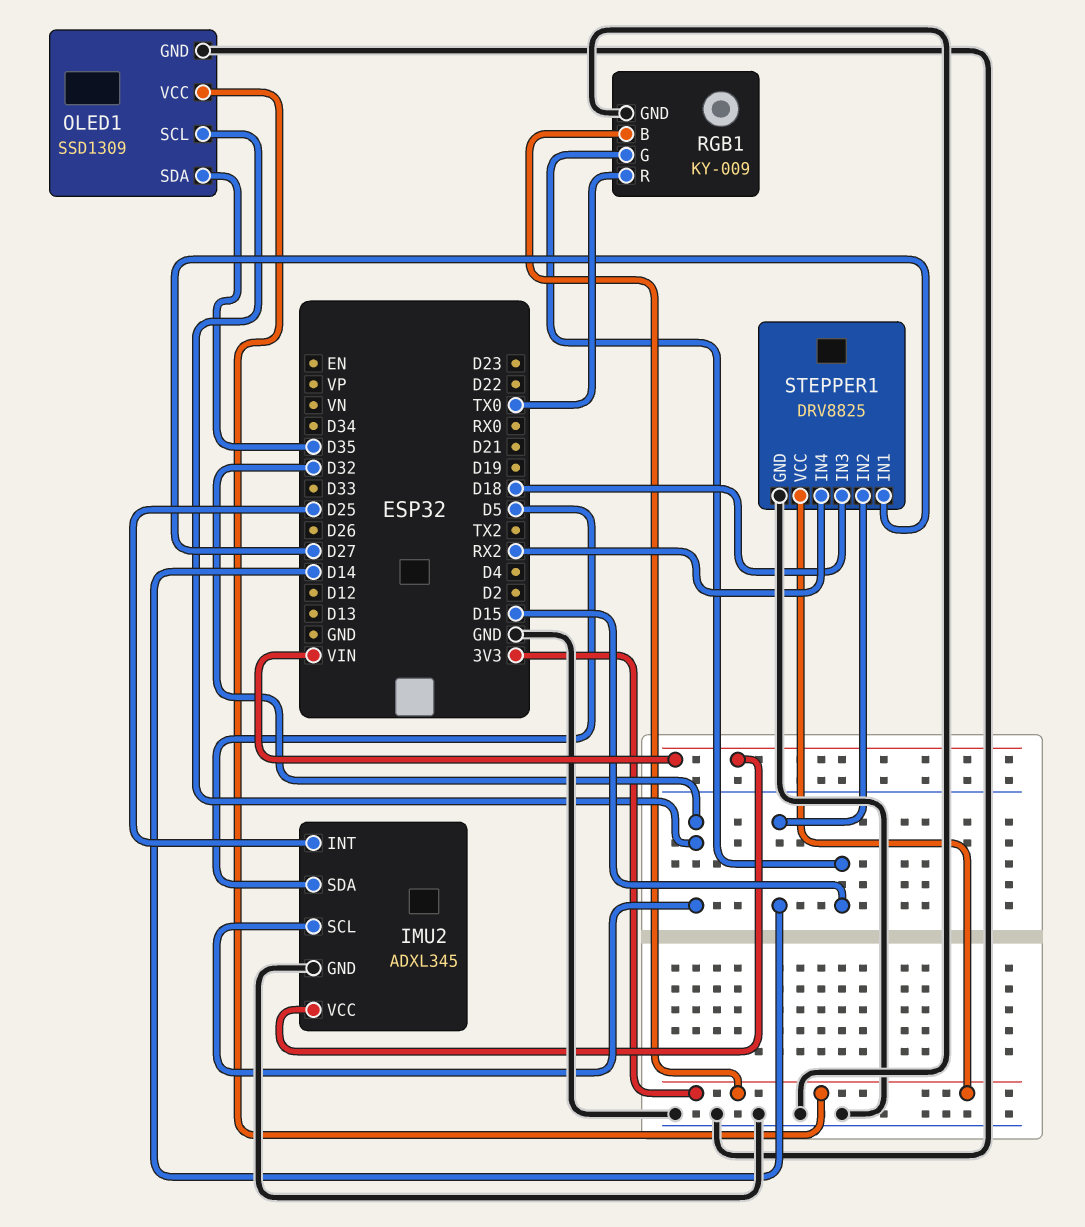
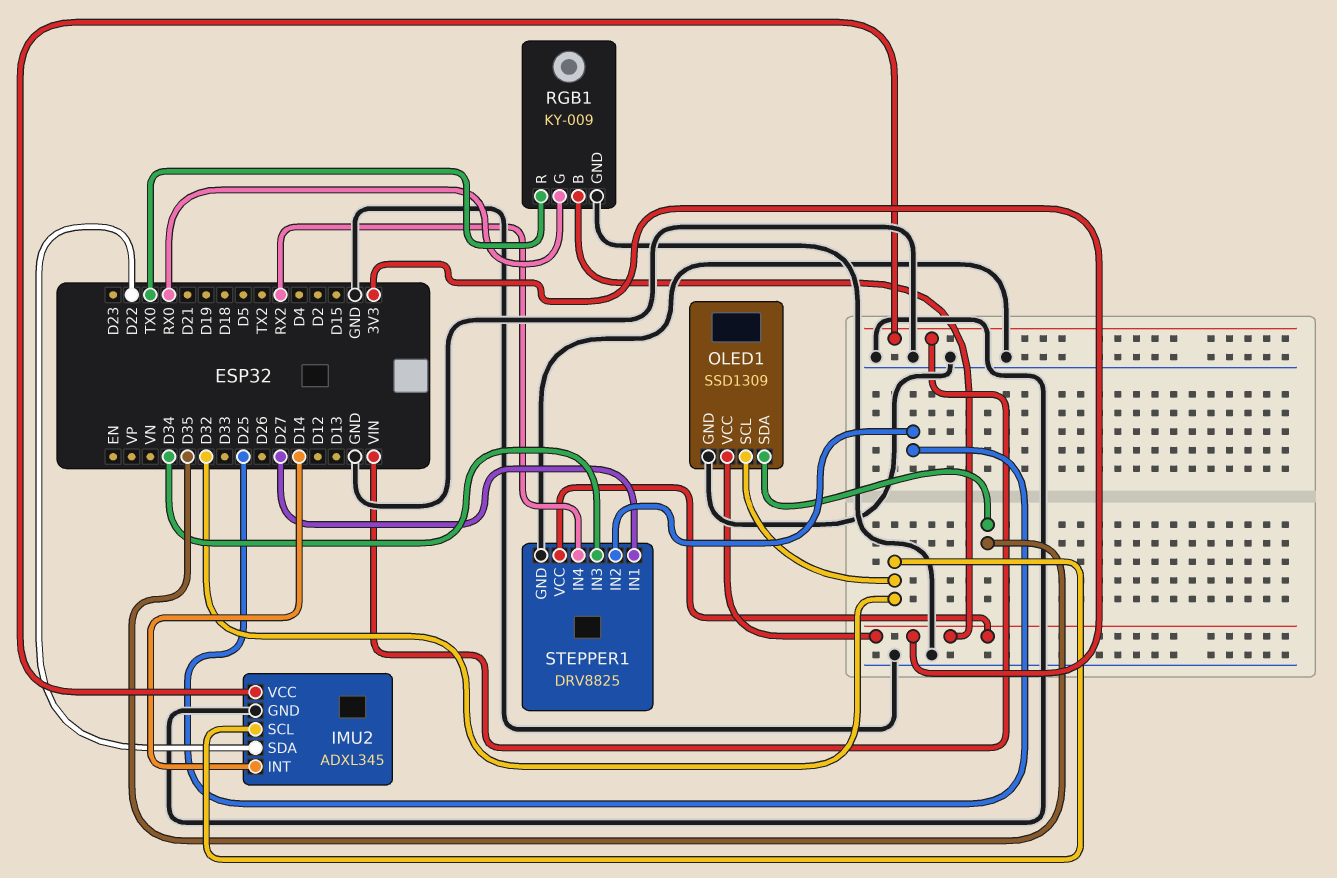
IMU2 pin INT: D25 -> D14
IMU2 pin SDA: D5 -> D22
RGB1 pin G: D15 -> RX0
STEPPER1 pin IN2: D14 -> D25
STEPPER1 pin IN3: D18 -> D34

